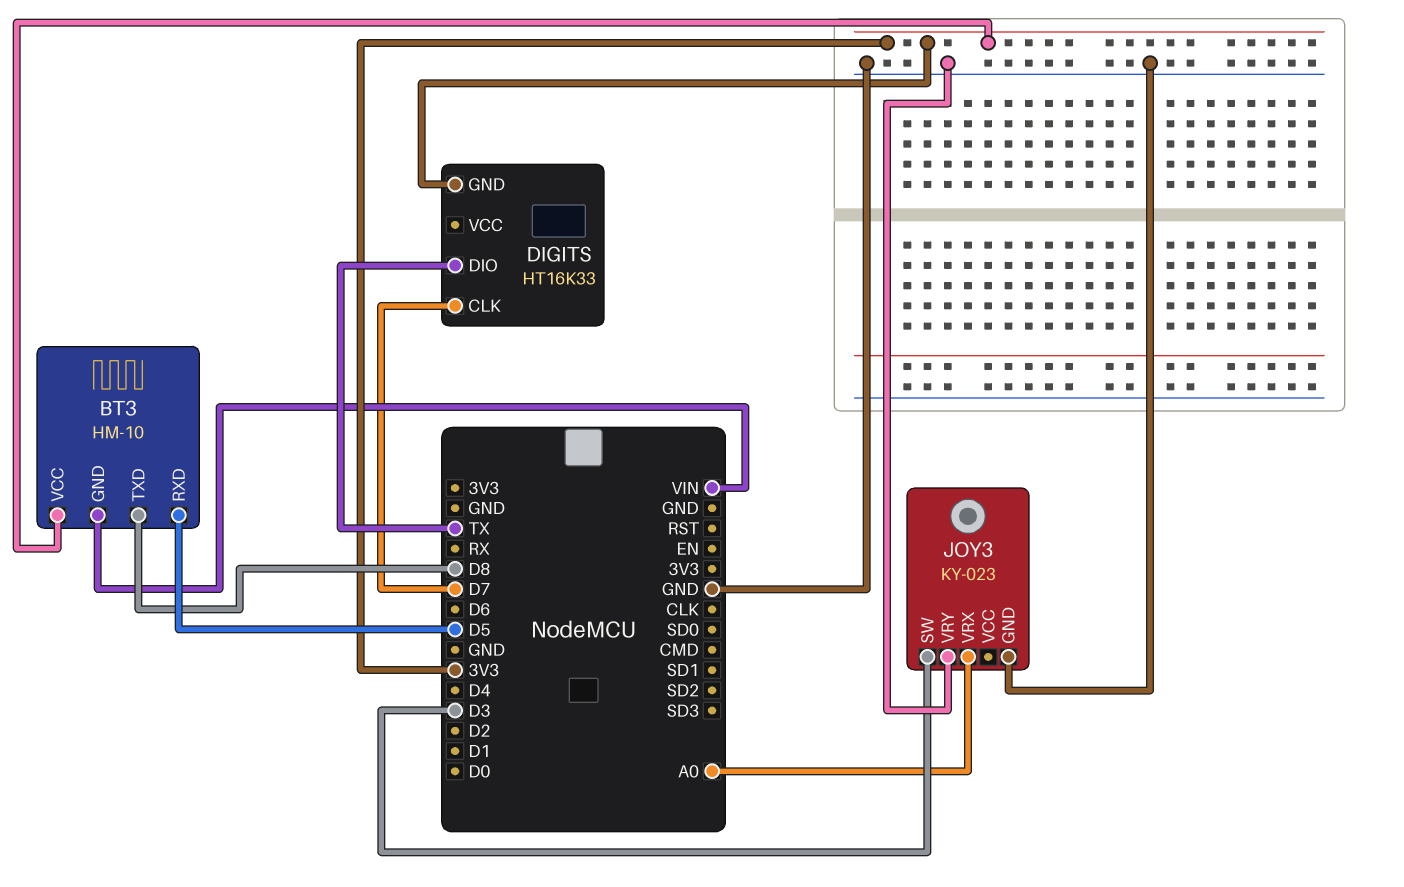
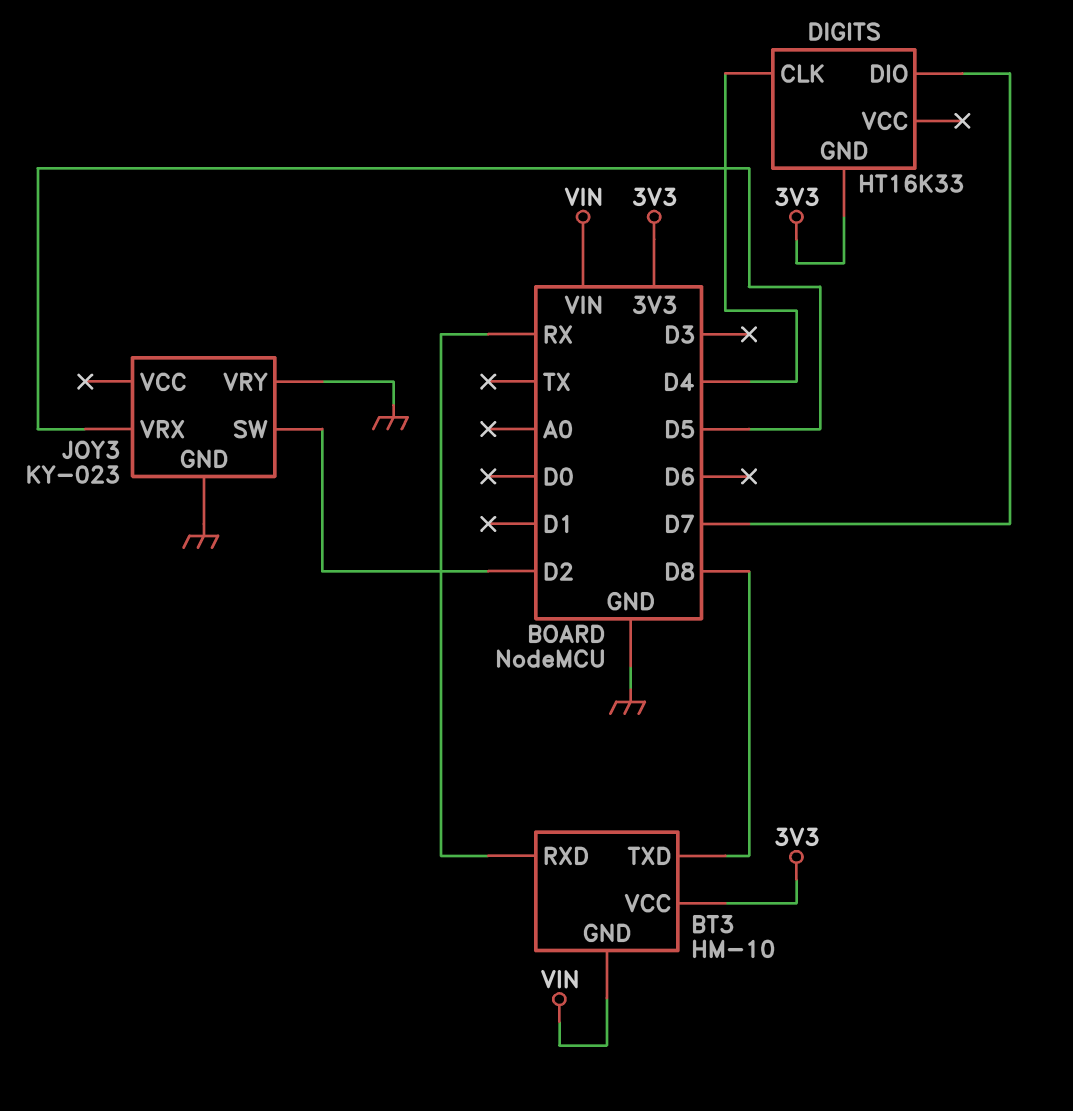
BT3 pin RXD: D5 -> RX
DIGITS pin CLK: D7 -> D4
DIGITS pin DIO: TX -> D7
JOY3 pin SW: D3 -> D2
JOY3 pin VRX: A0 -> D5

